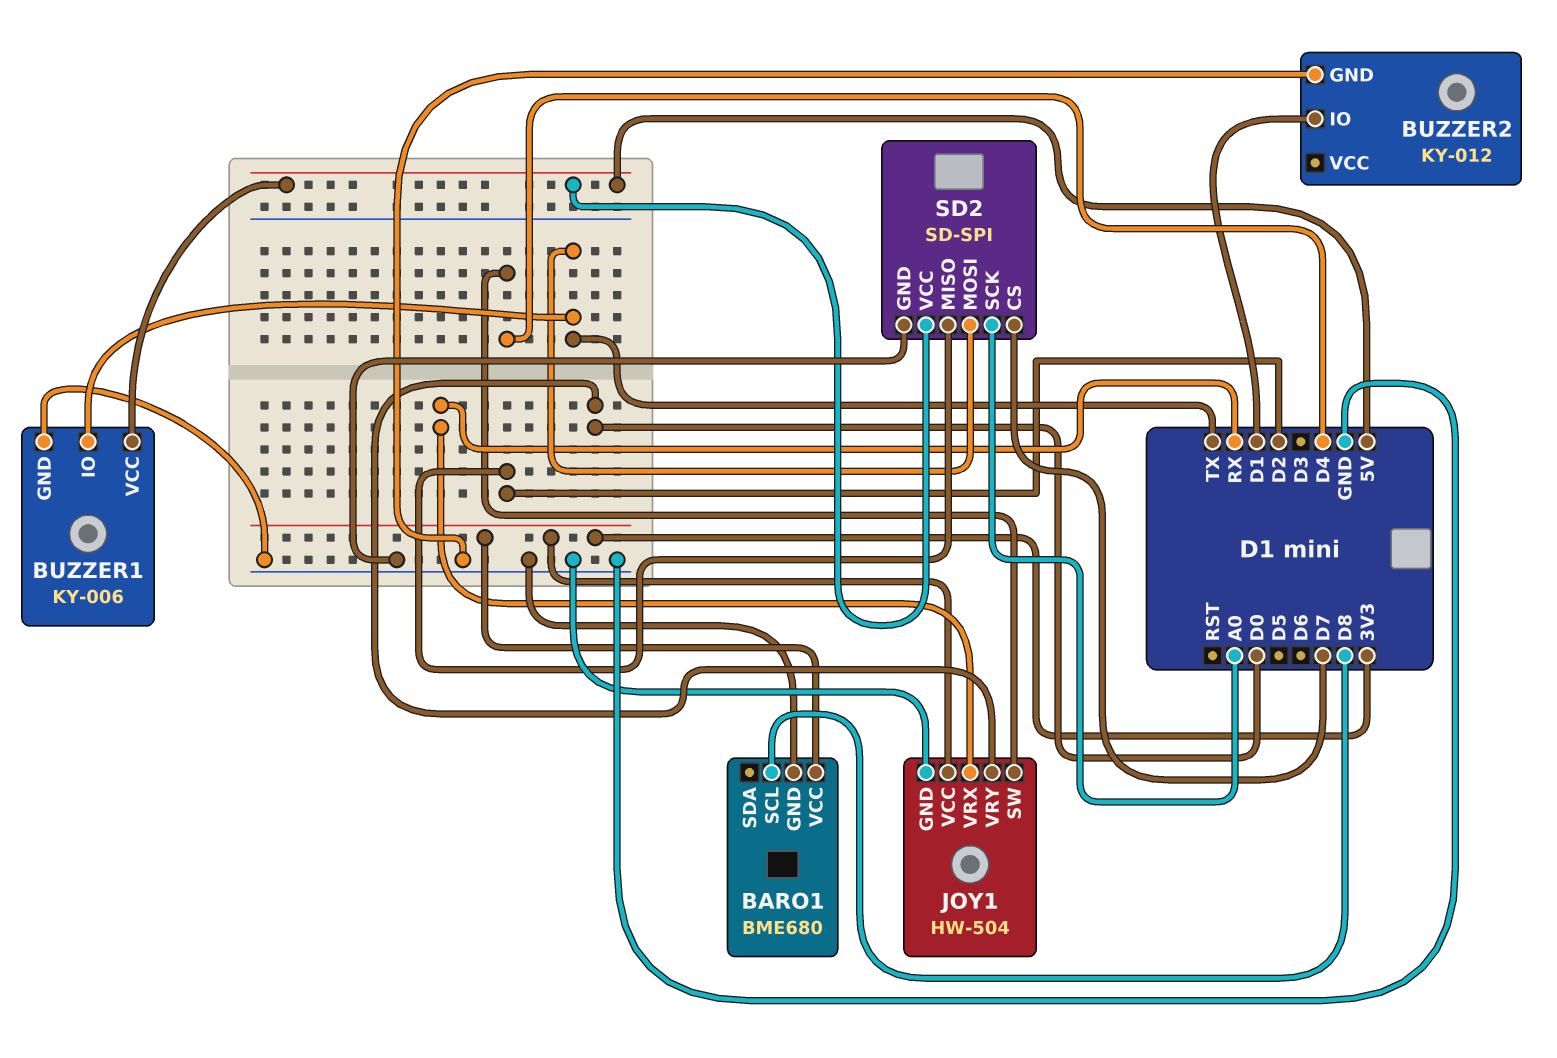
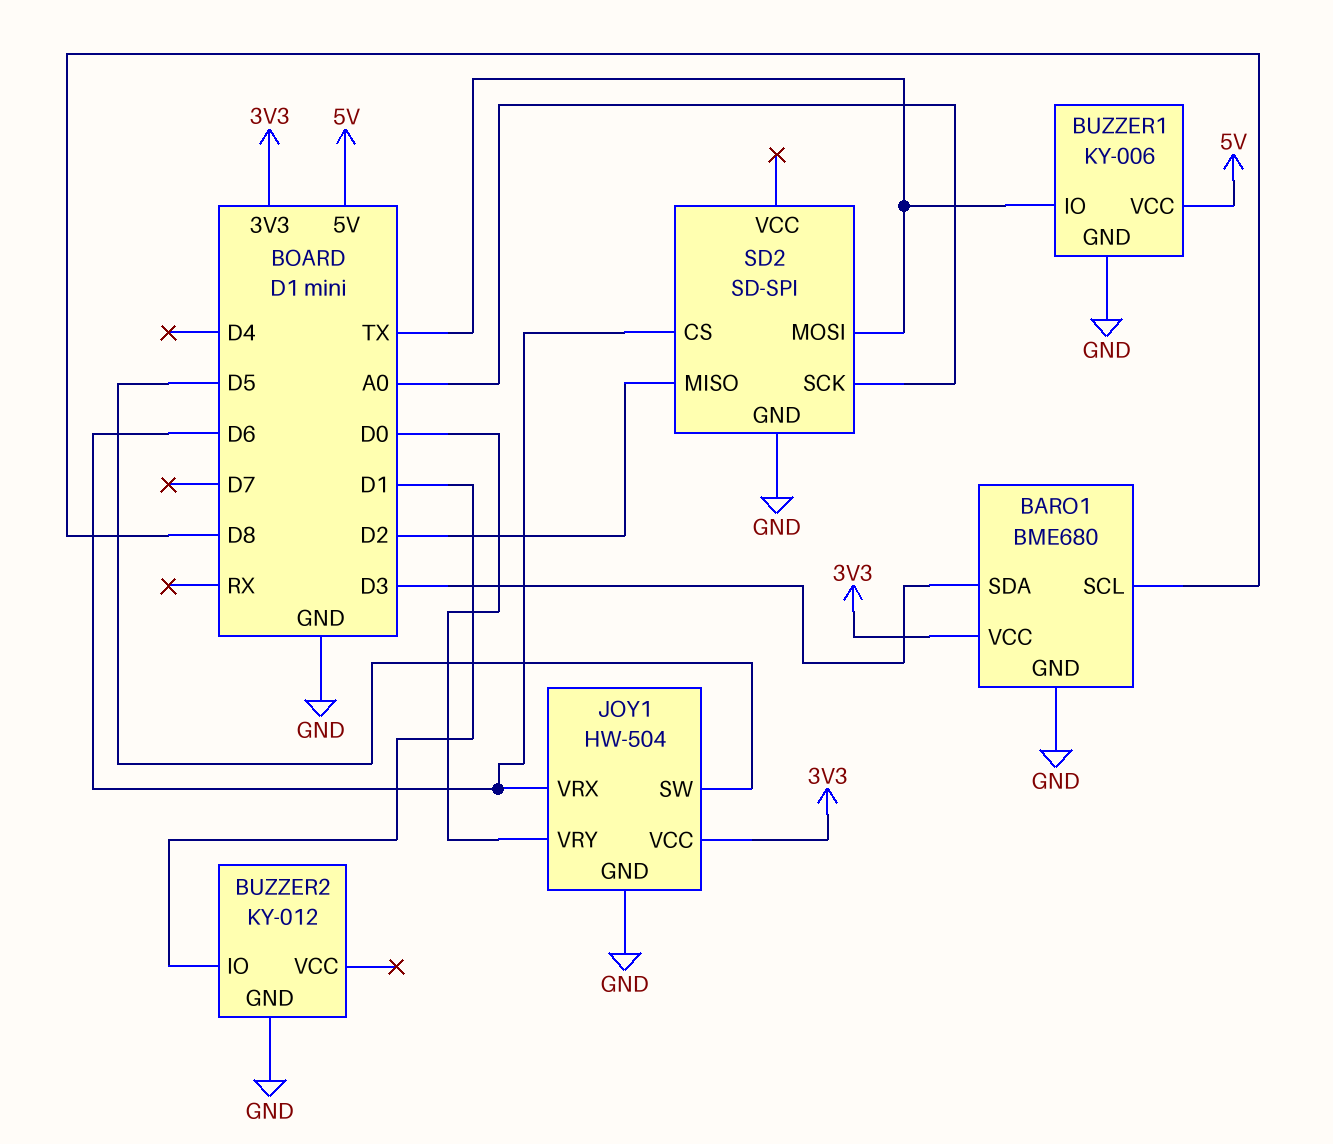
BARO1 pin SDA: none -> D3
JOY1 pin SW: D4 -> D5
JOY1 pin VRX: RX -> D6
SD2 pin CS: D7 -> D6
SD2 pin VCC: 5V -> none

